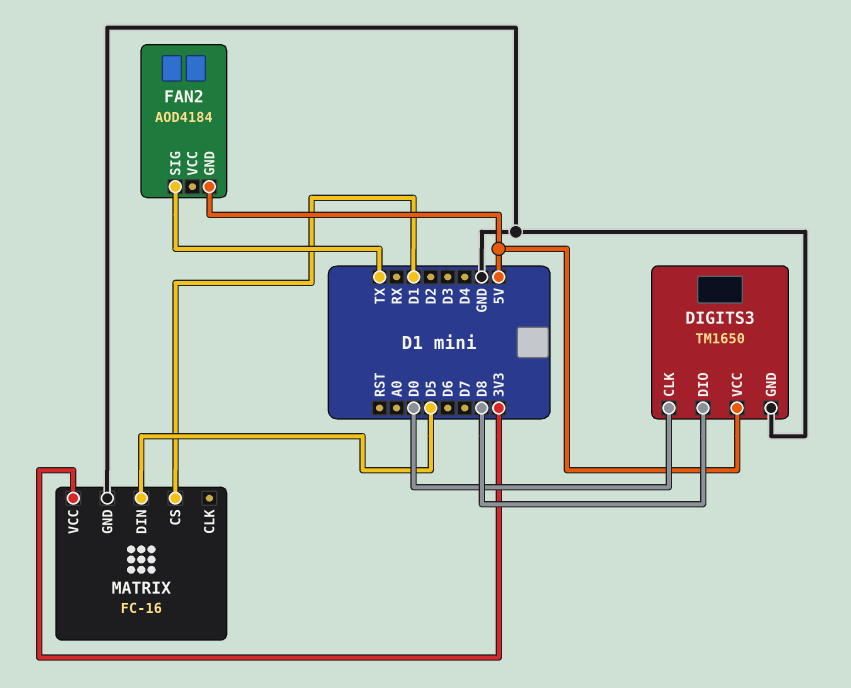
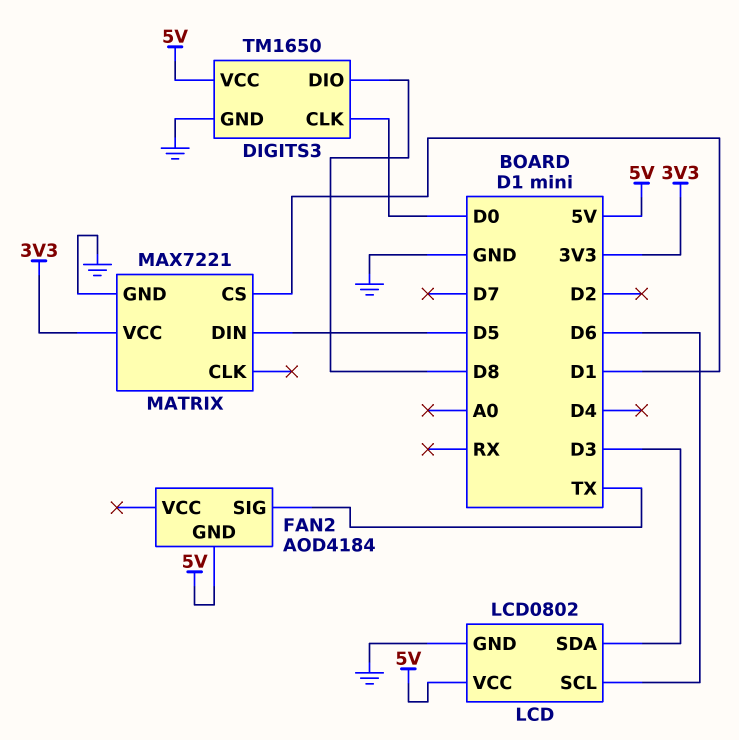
LCD: none -> LCD0802
LCD pin GND: none -> GND
LCD pin SCL: none -> D6
LCD pin SDA: none -> D3
LCD pin VCC: none -> 5V
MATRIX: FC-16 -> MAX7221

